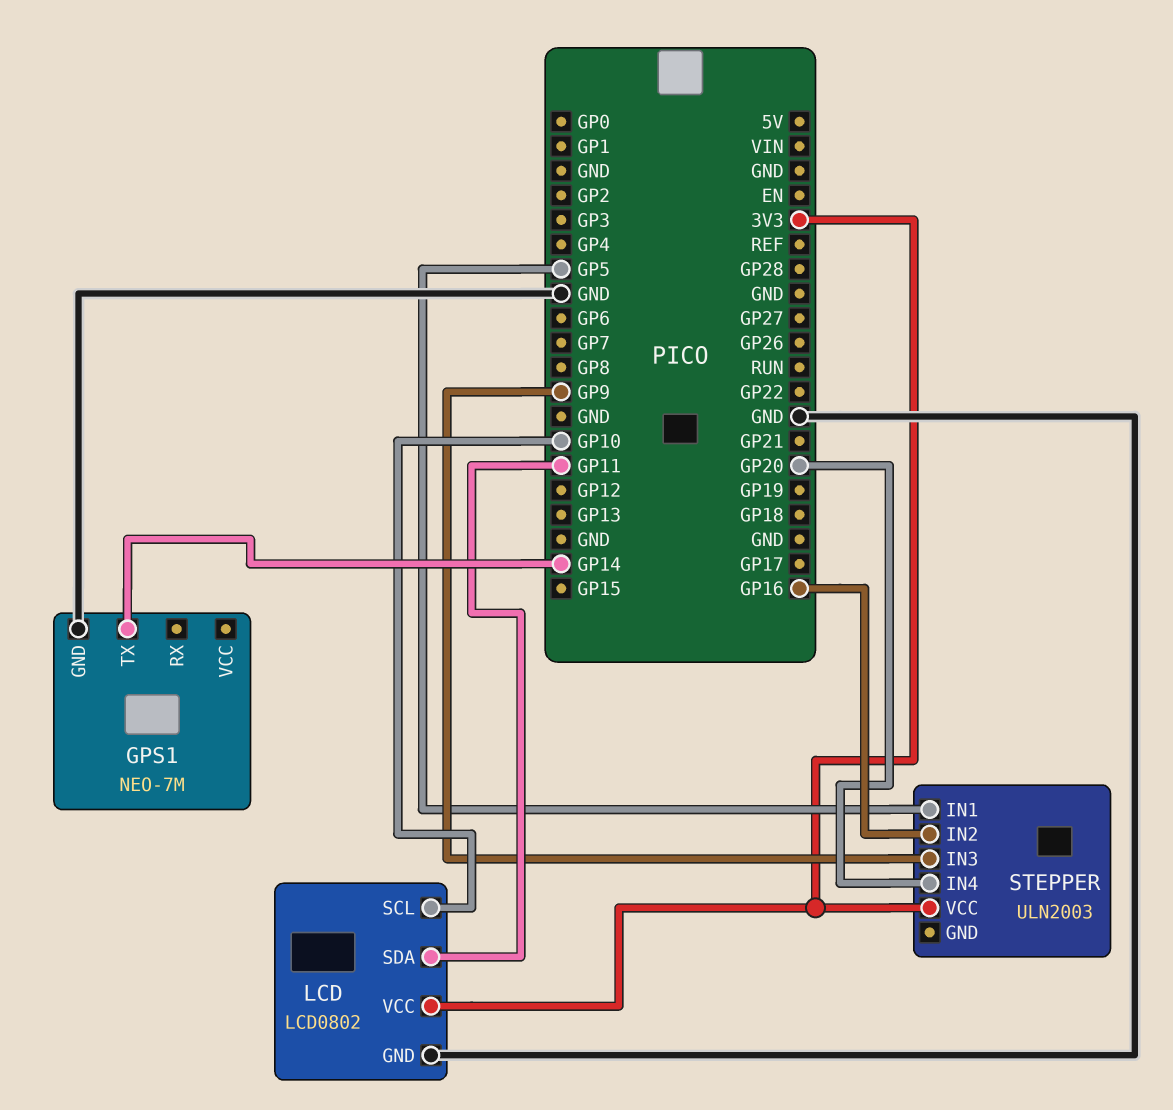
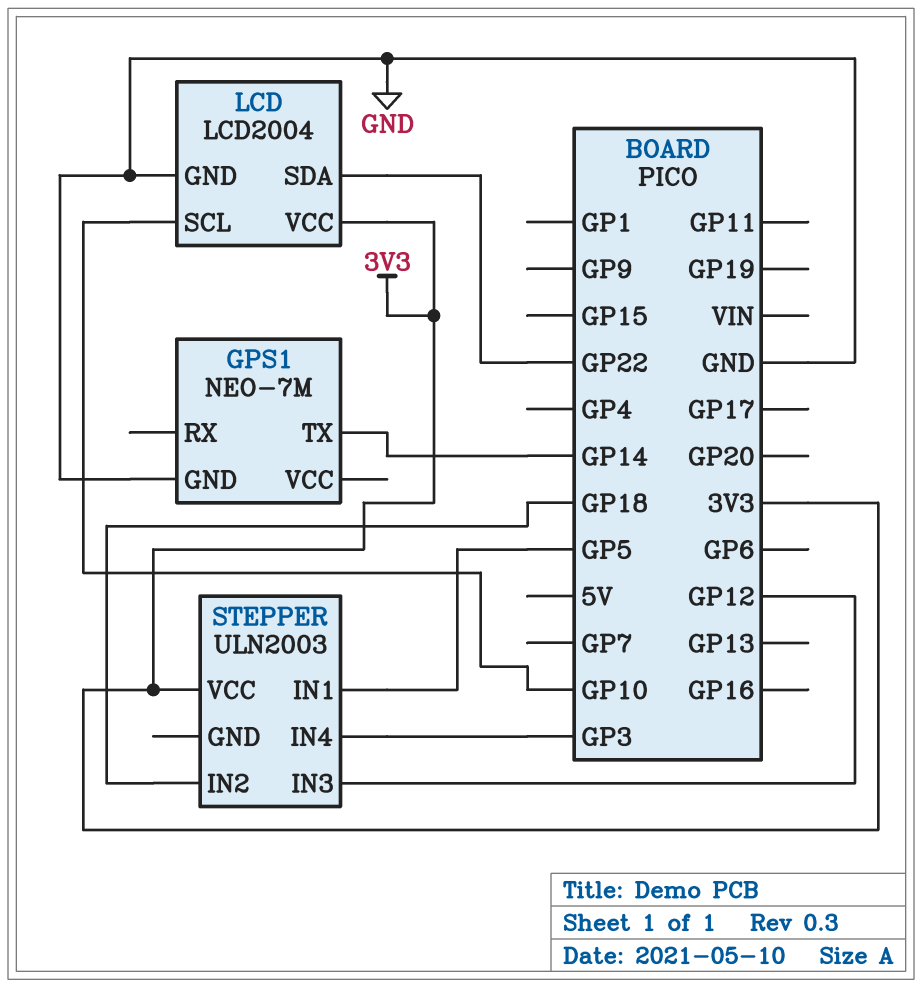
LCD: LCD0802 -> LCD2004
LCD pin SDA: GP11 -> GP22
STEPPER pin IN2: GP16 -> GP18
STEPPER pin IN3: GP9 -> GP12
STEPPER pin IN4: GP20 -> GP3

